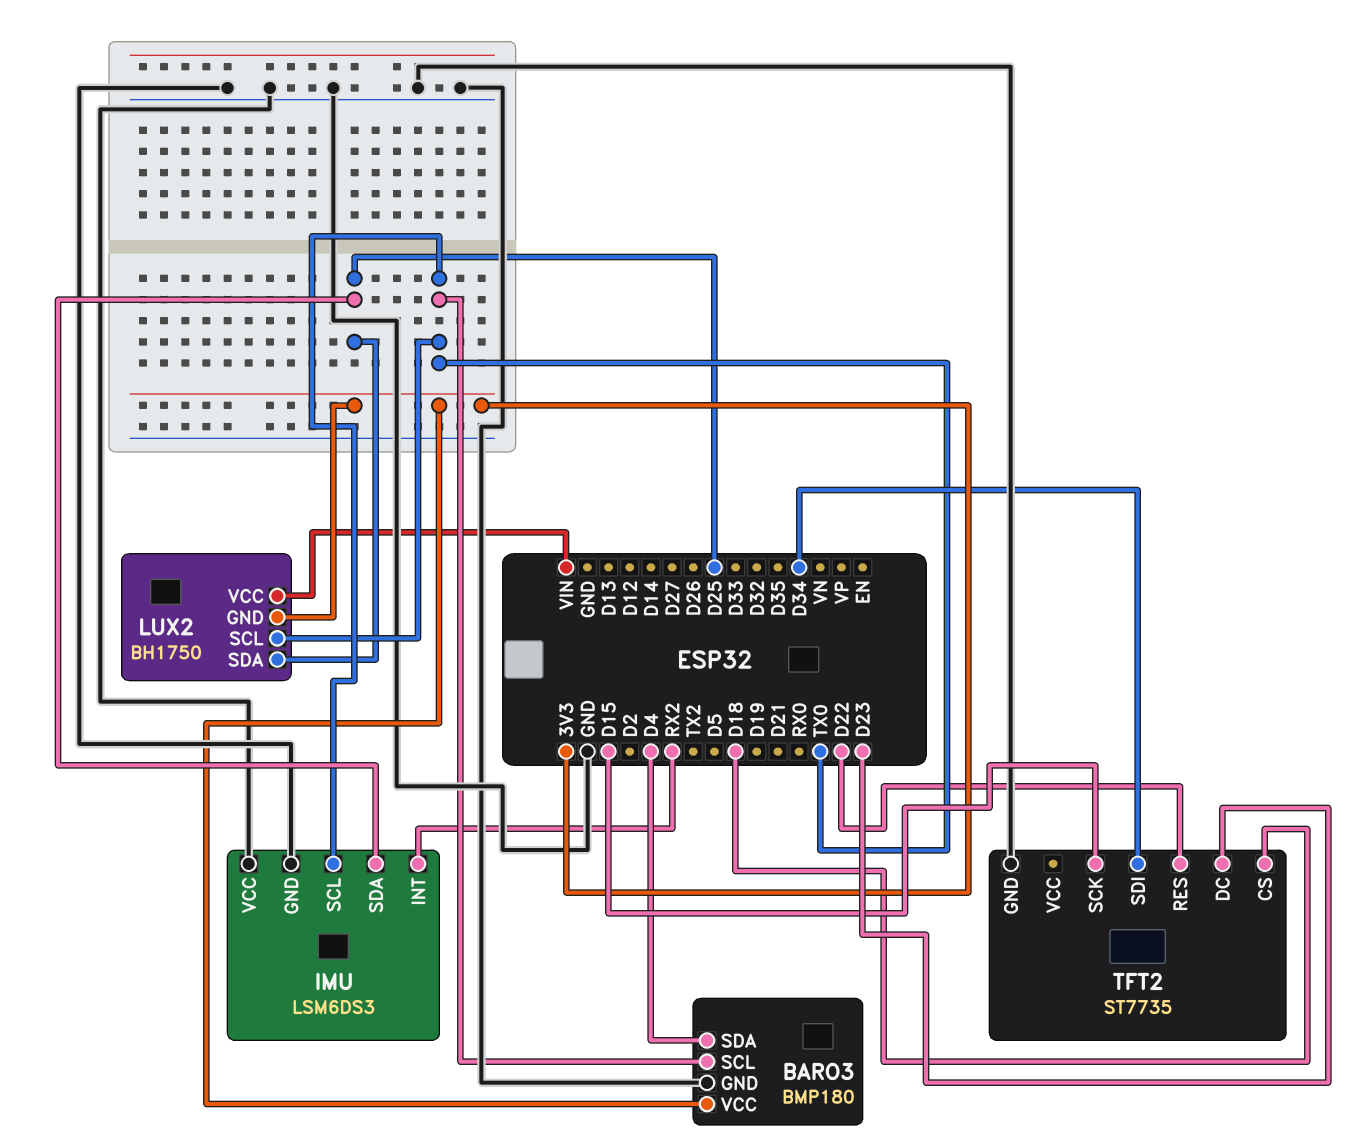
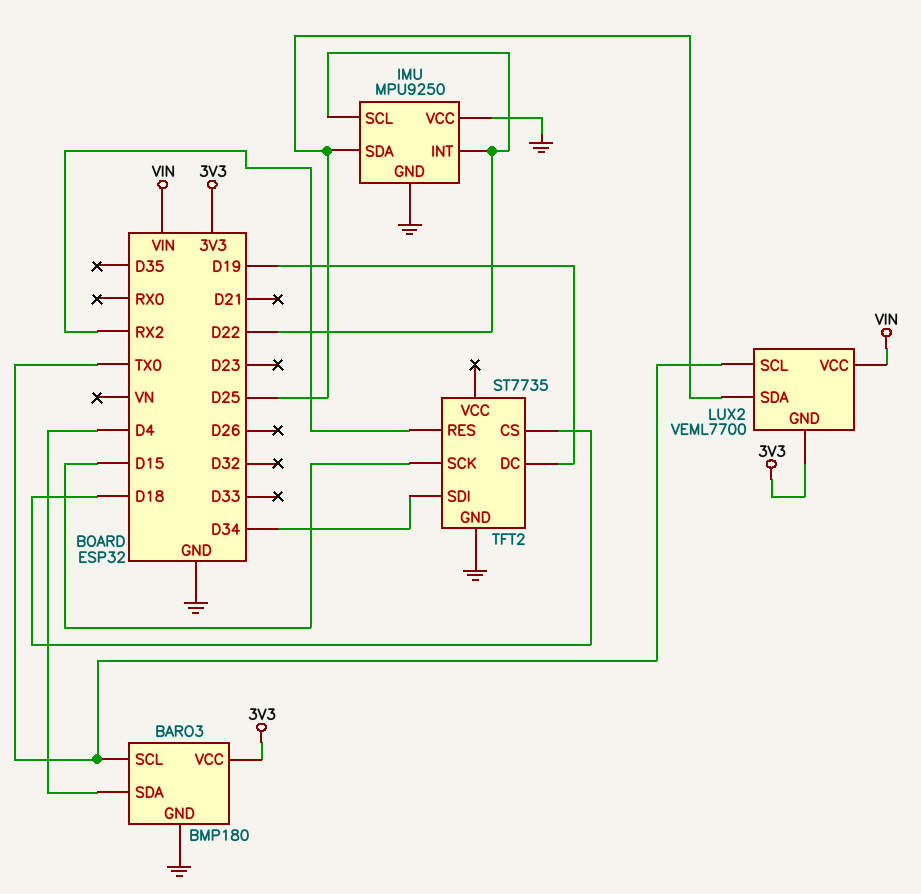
IMU: LSM6DS3 -> MPU9250
IMU pin INT: RX2 -> D22
IMU pin SCL: TX0 -> D22
LUX2: BH1750 -> VEML7700
TFT2 pin DC: D23 -> D19
TFT2 pin RES: D22 -> RX2

